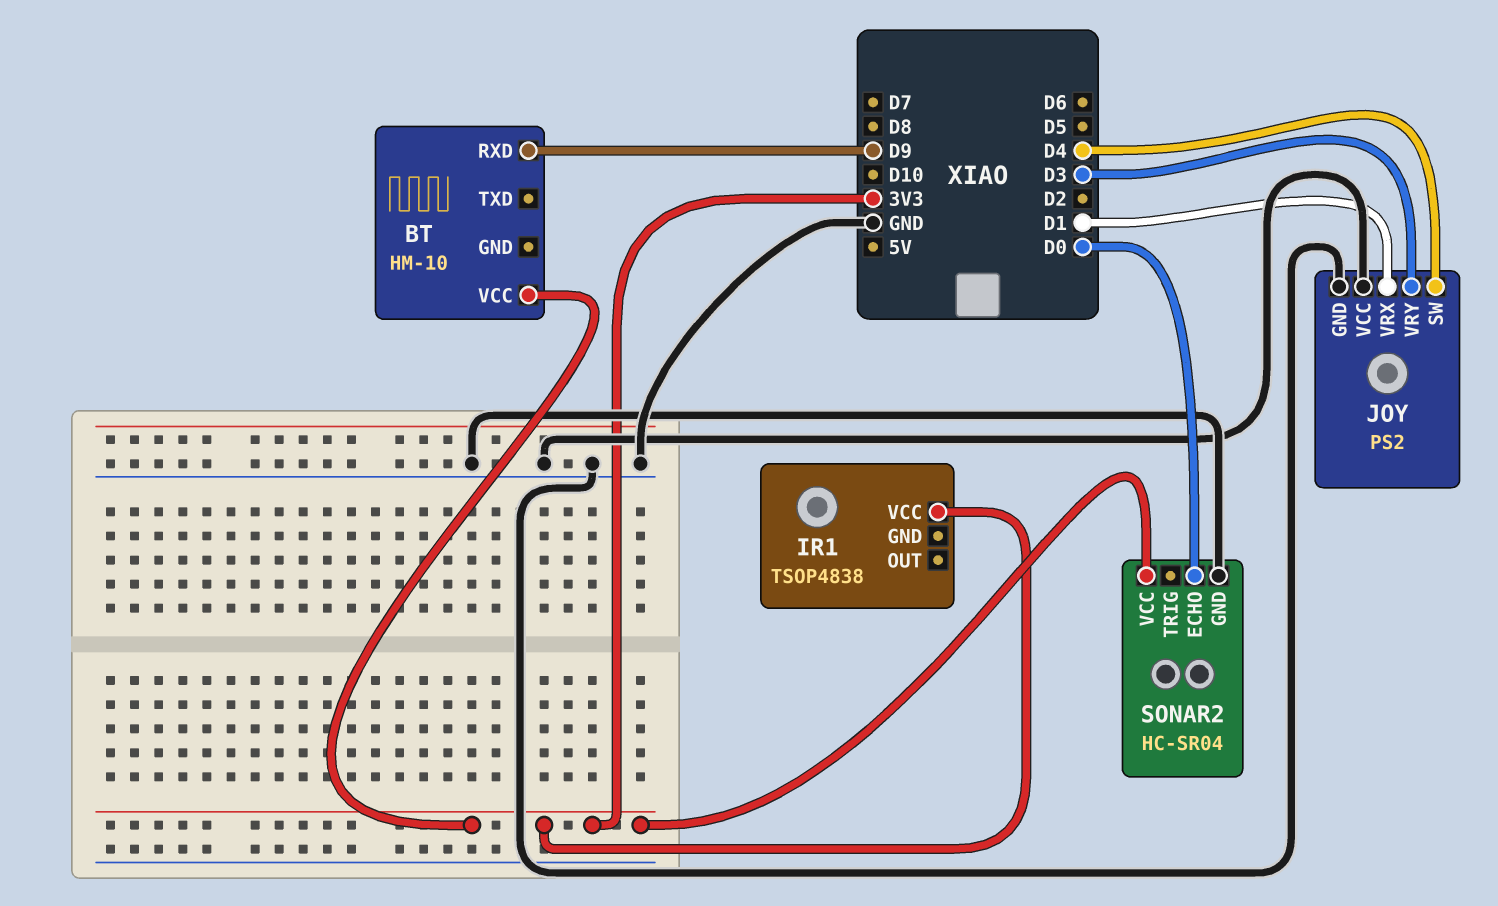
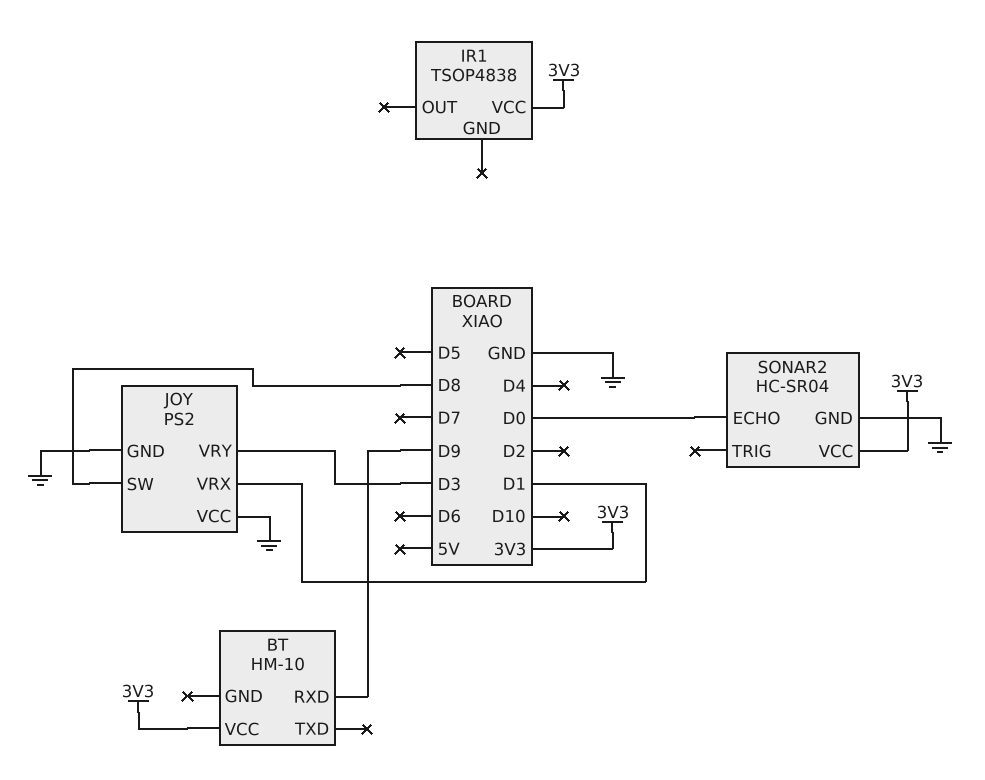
JOY pin SW: D4 -> D8

